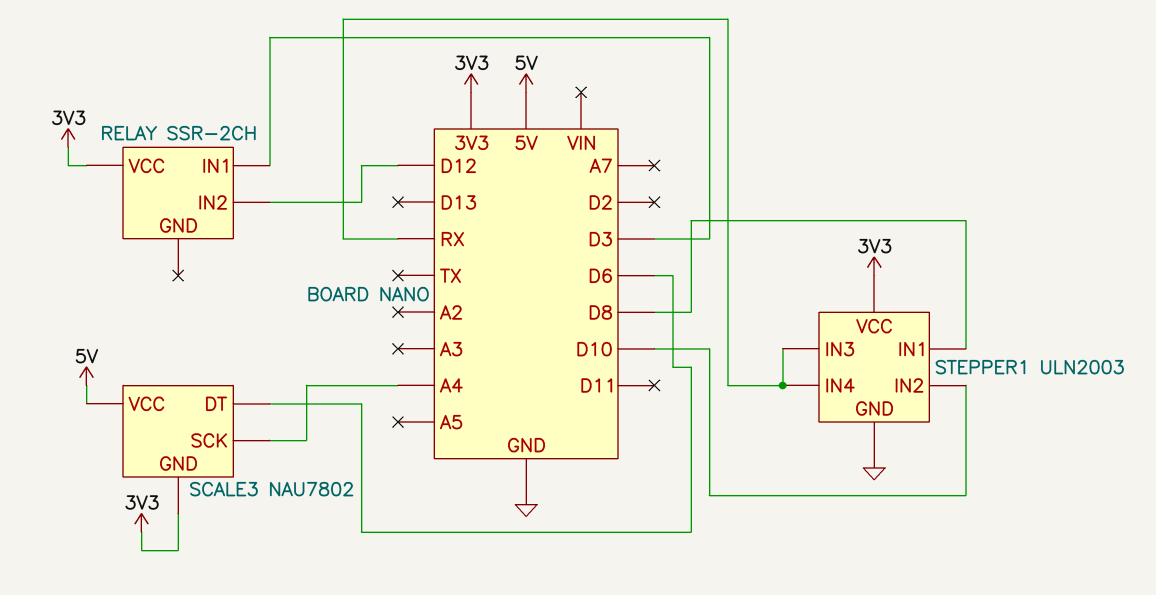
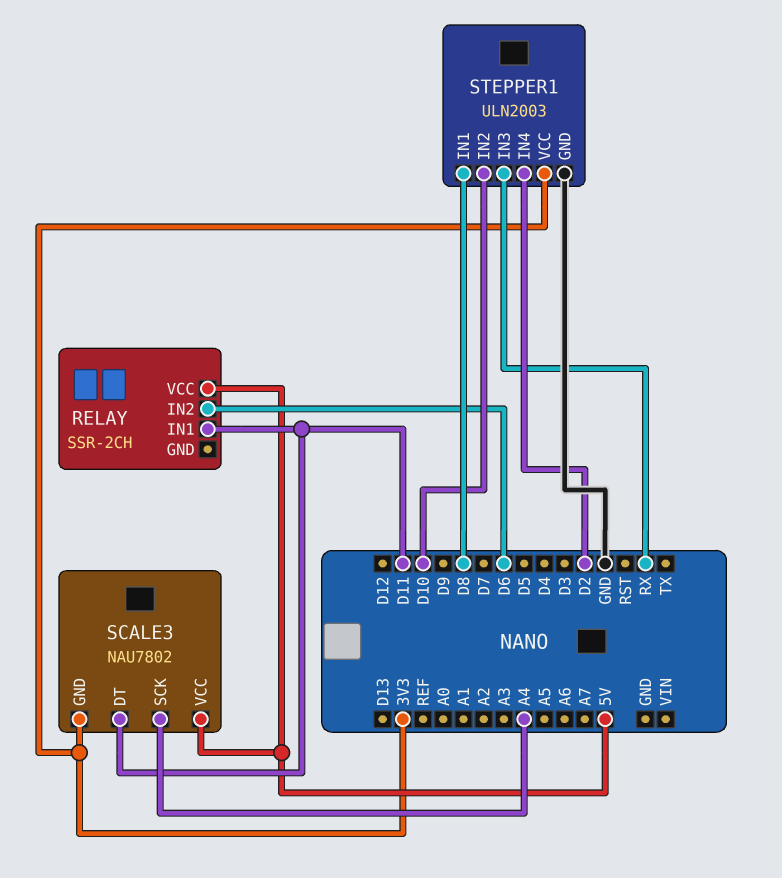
RELAY pin IN1: D3 -> D11
RELAY pin IN2: D12 -> D6
RELAY pin VCC: 3V3 -> 5V
SCALE3 pin DT: D6 -> D11
STEPPER1 pin IN4: RX -> D2

